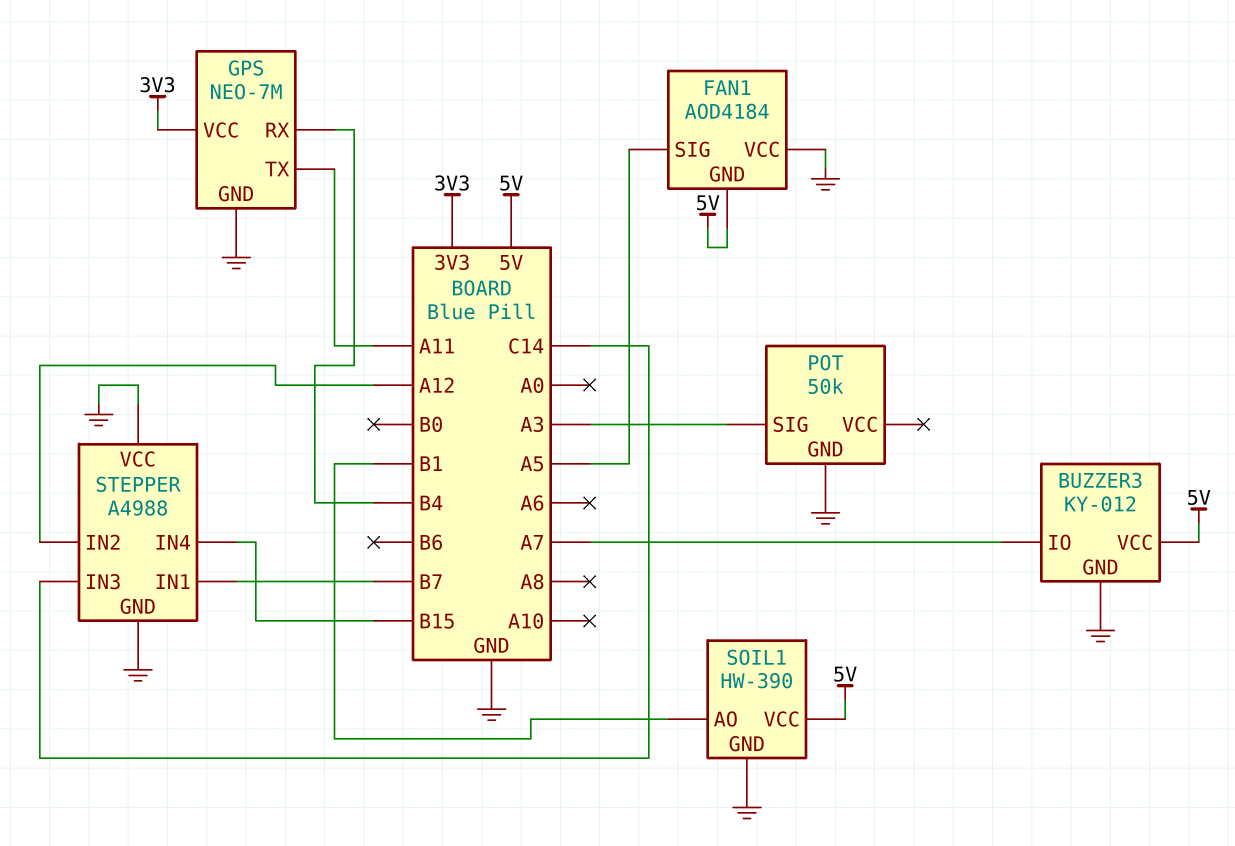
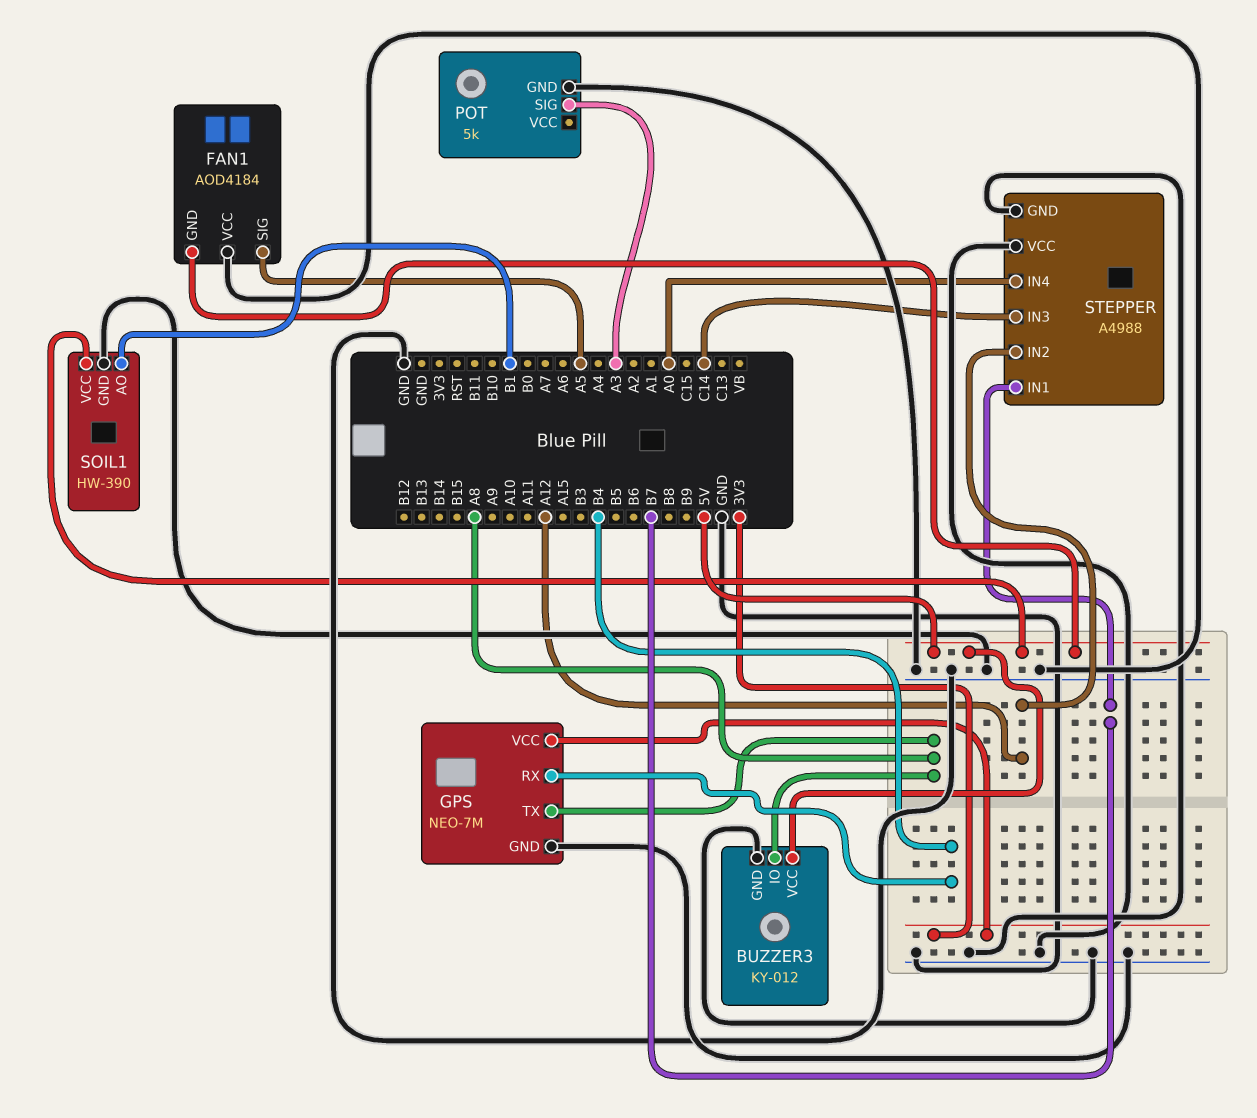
BUZZER3 pin IO: A7 -> A8
GPS pin TX: A11 -> A8
POT: 50k -> 5k
STEPPER pin IN4: B15 -> A0

